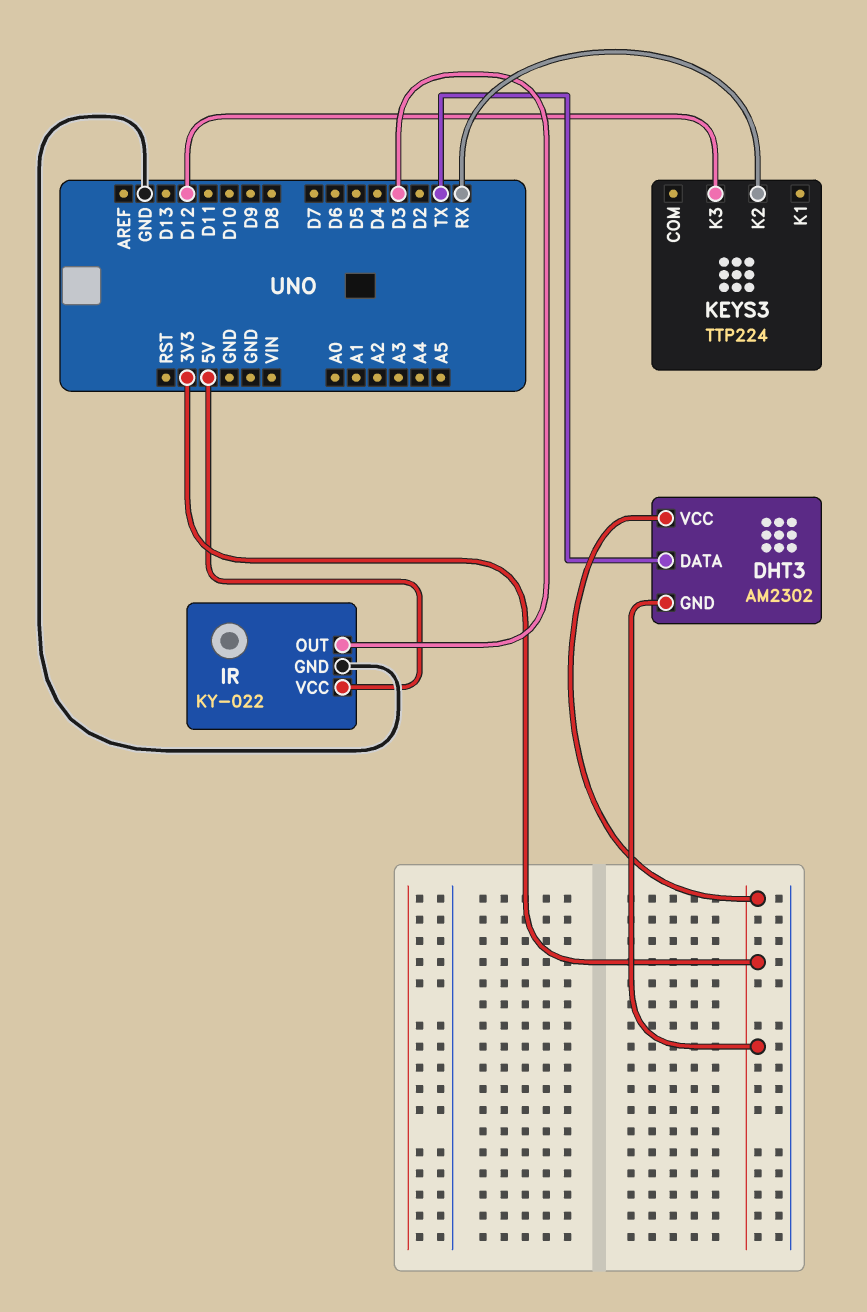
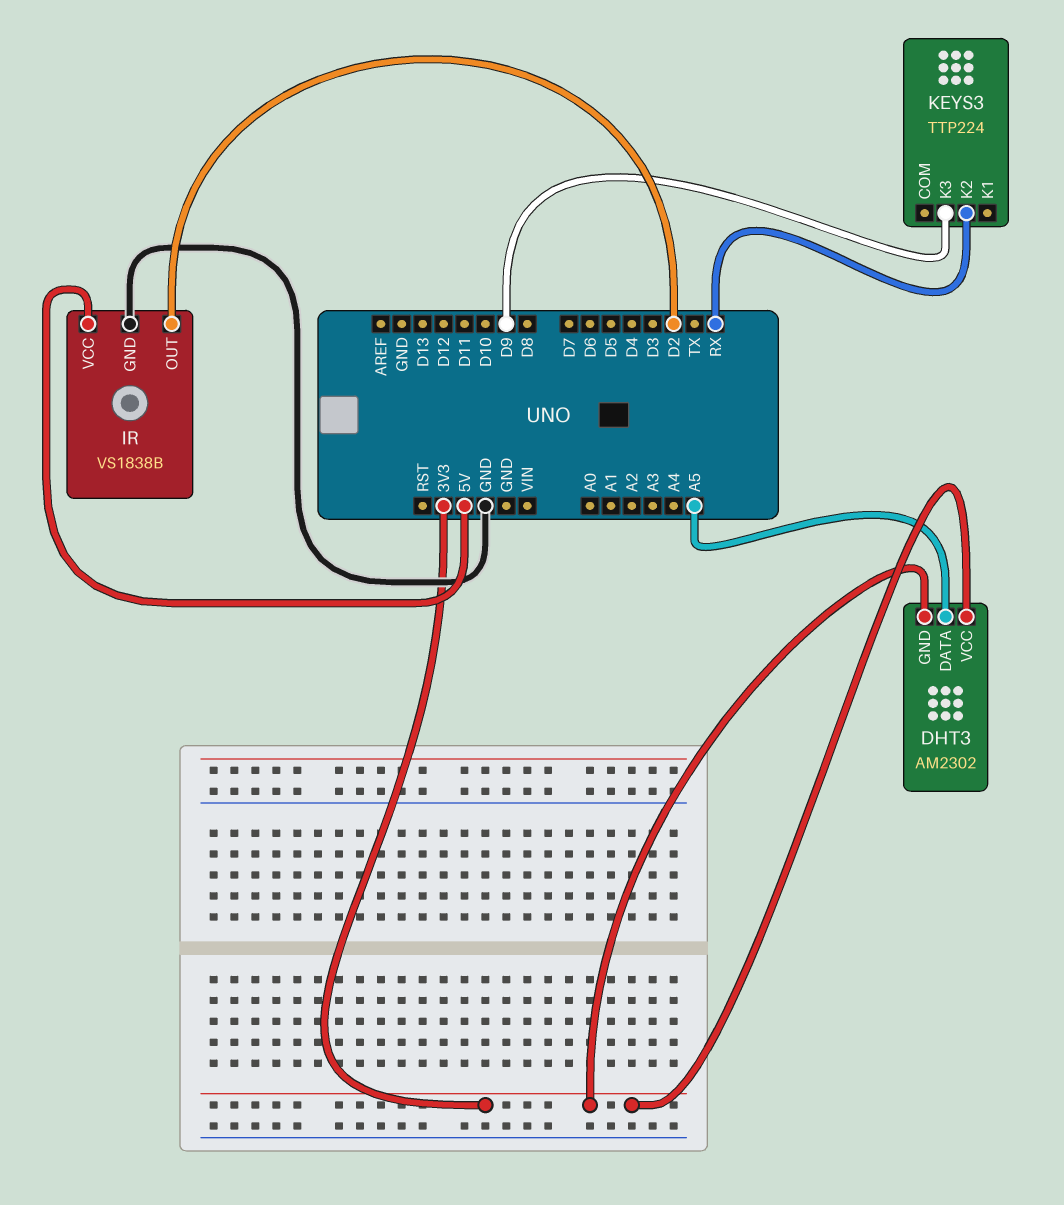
DHT3 pin DATA: TX -> A5
IR: KY-022 -> VS1838B
IR pin OUT: D3 -> D2
KEYS3 pin K3: D12 -> D9

